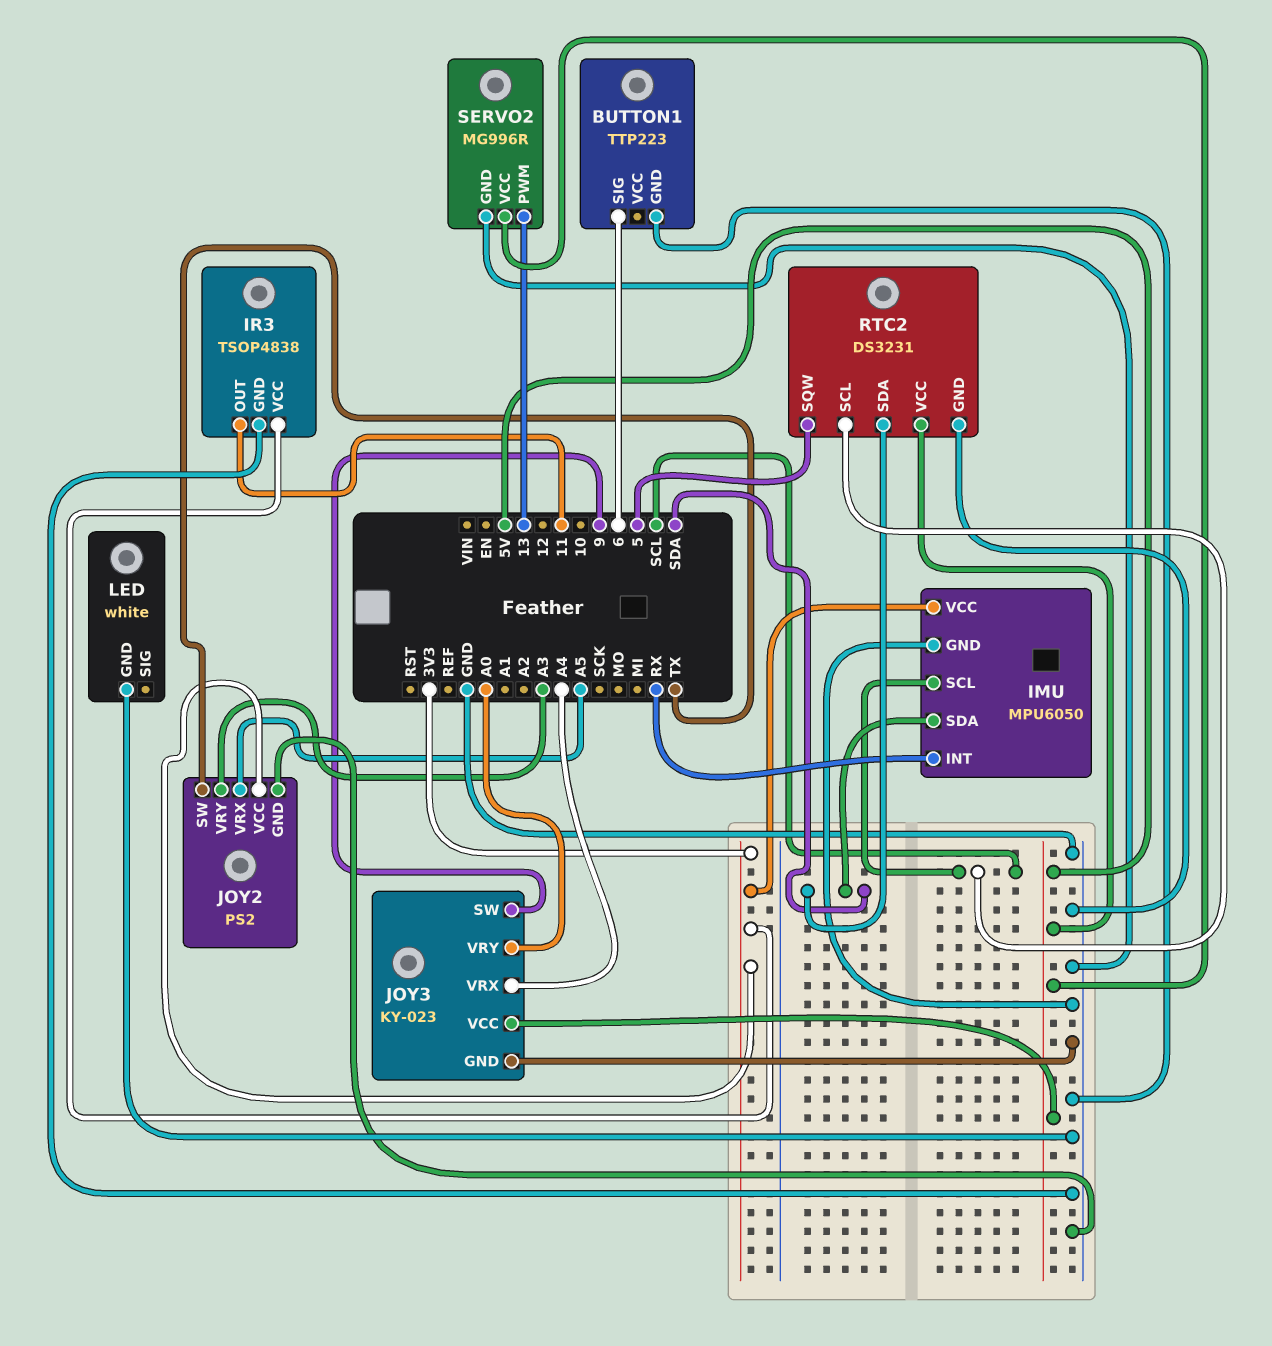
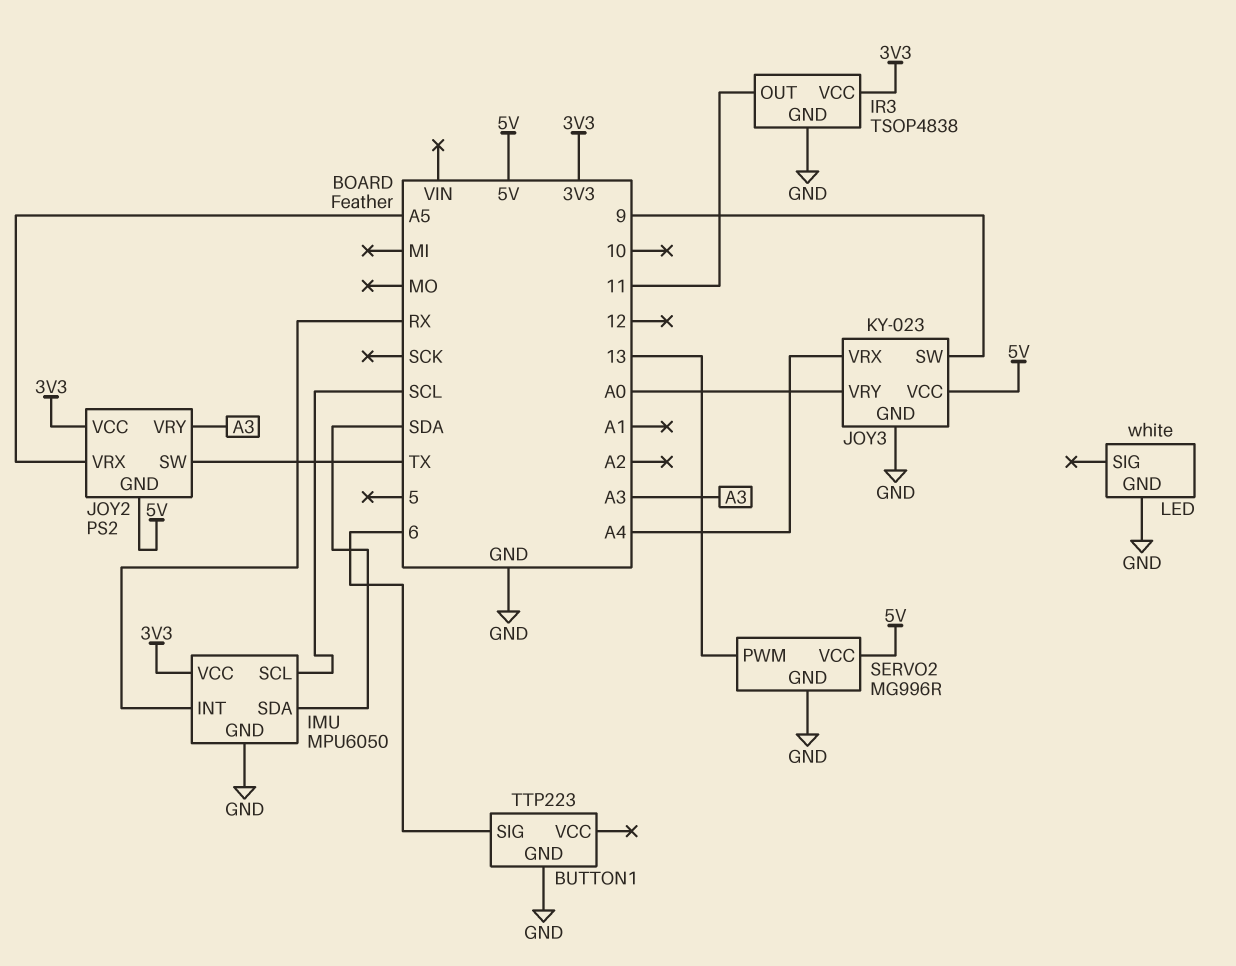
JOY2 pin GND: GND -> 5V
RTC2: DS3231 -> none
RTC2 pin GND: GND -> none
RTC2 pin SCL: SCL -> none
RTC2 pin SDA: SDA -> none
RTC2 pin SQW: 5 -> none
RTC2 pin VCC: 5V -> none

